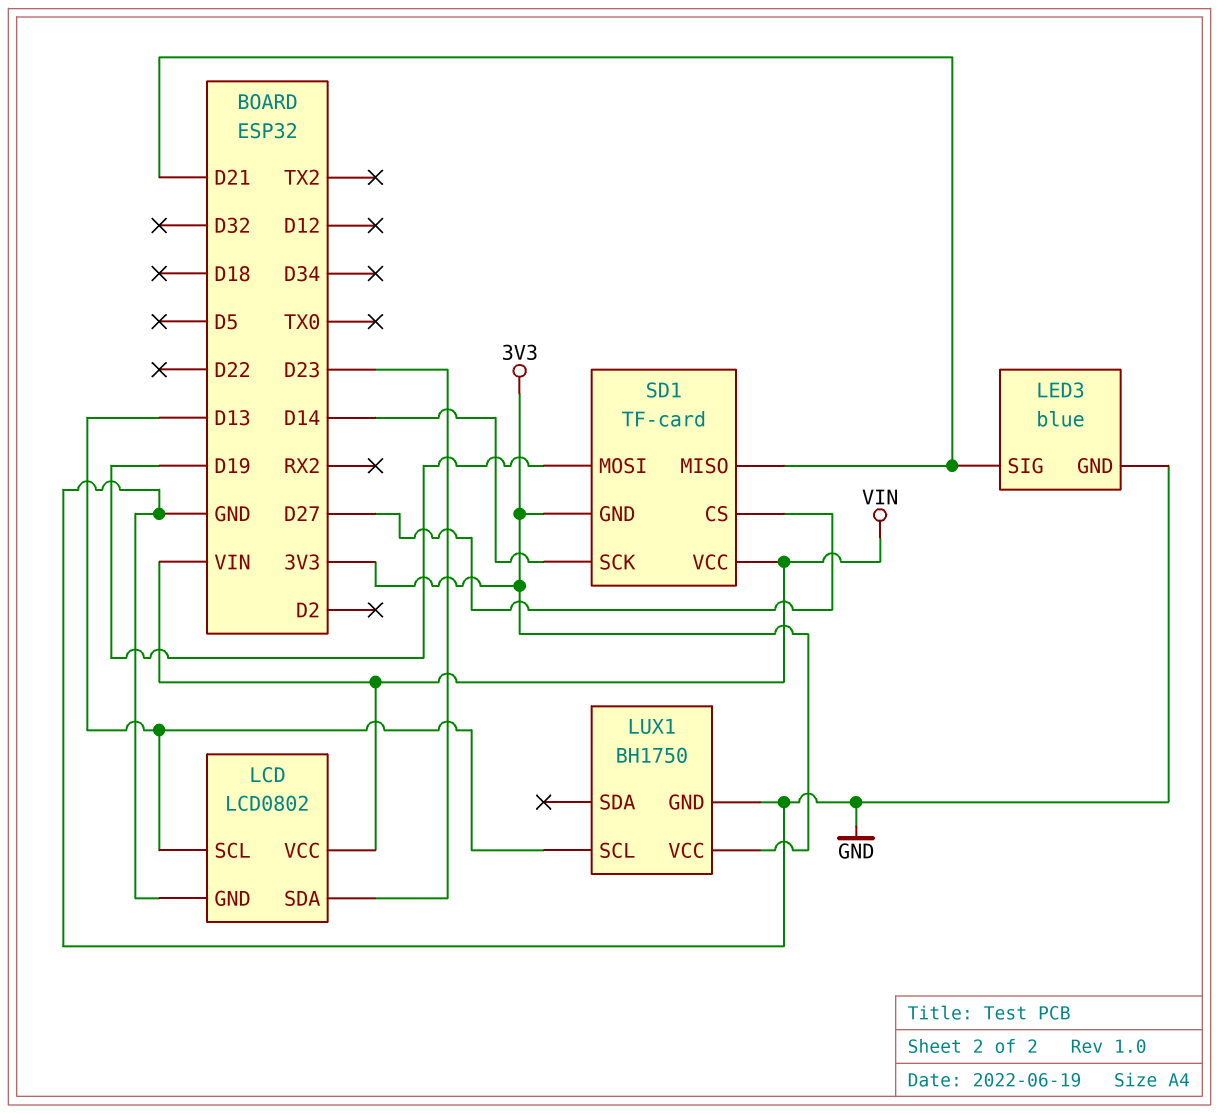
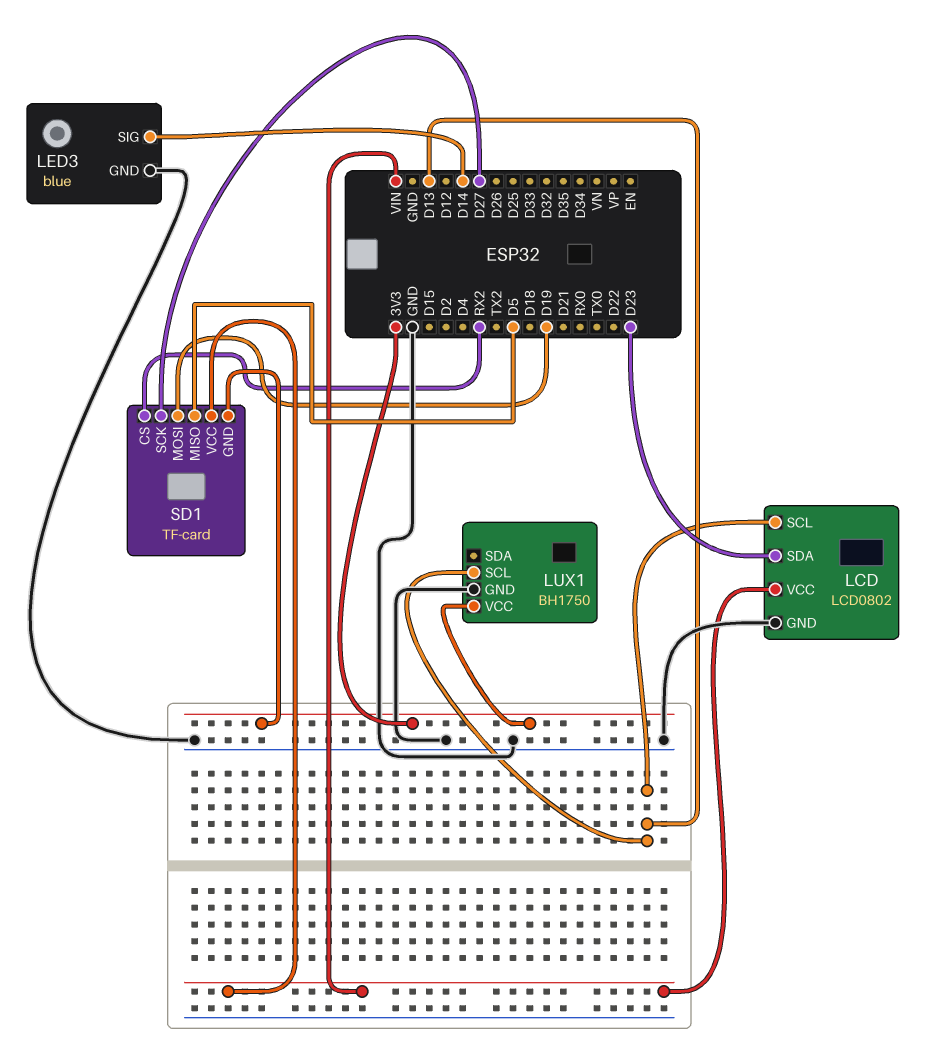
LED3 pin SIG: D21 -> D14
SD1 pin CS: D27 -> RX2
SD1 pin MISO: D21 -> D5
SD1 pin SCK: D14 -> D27

